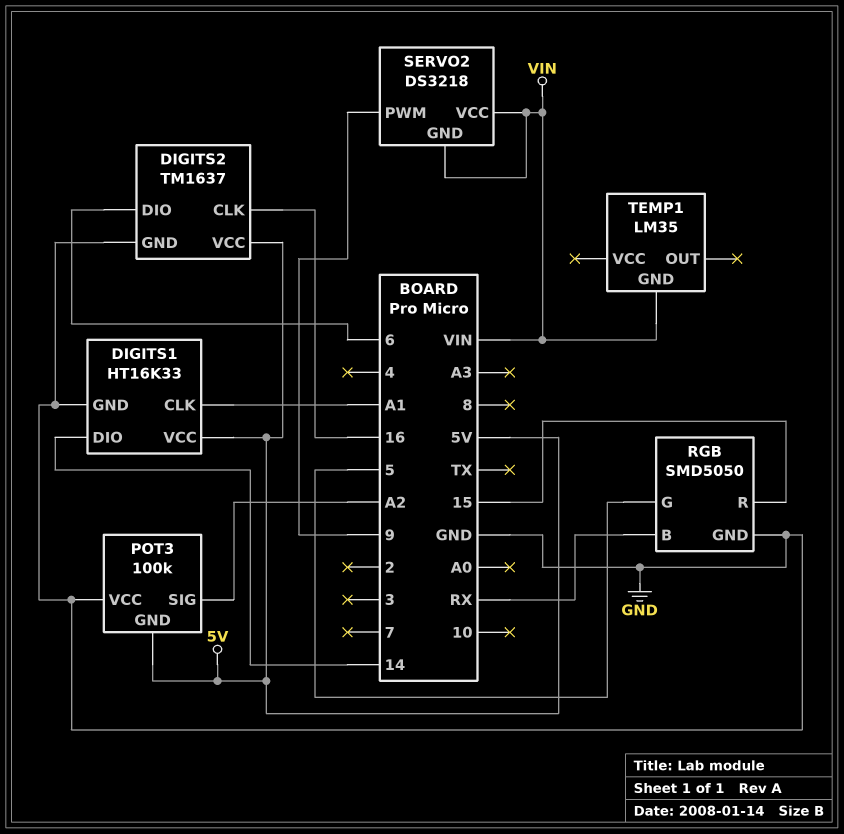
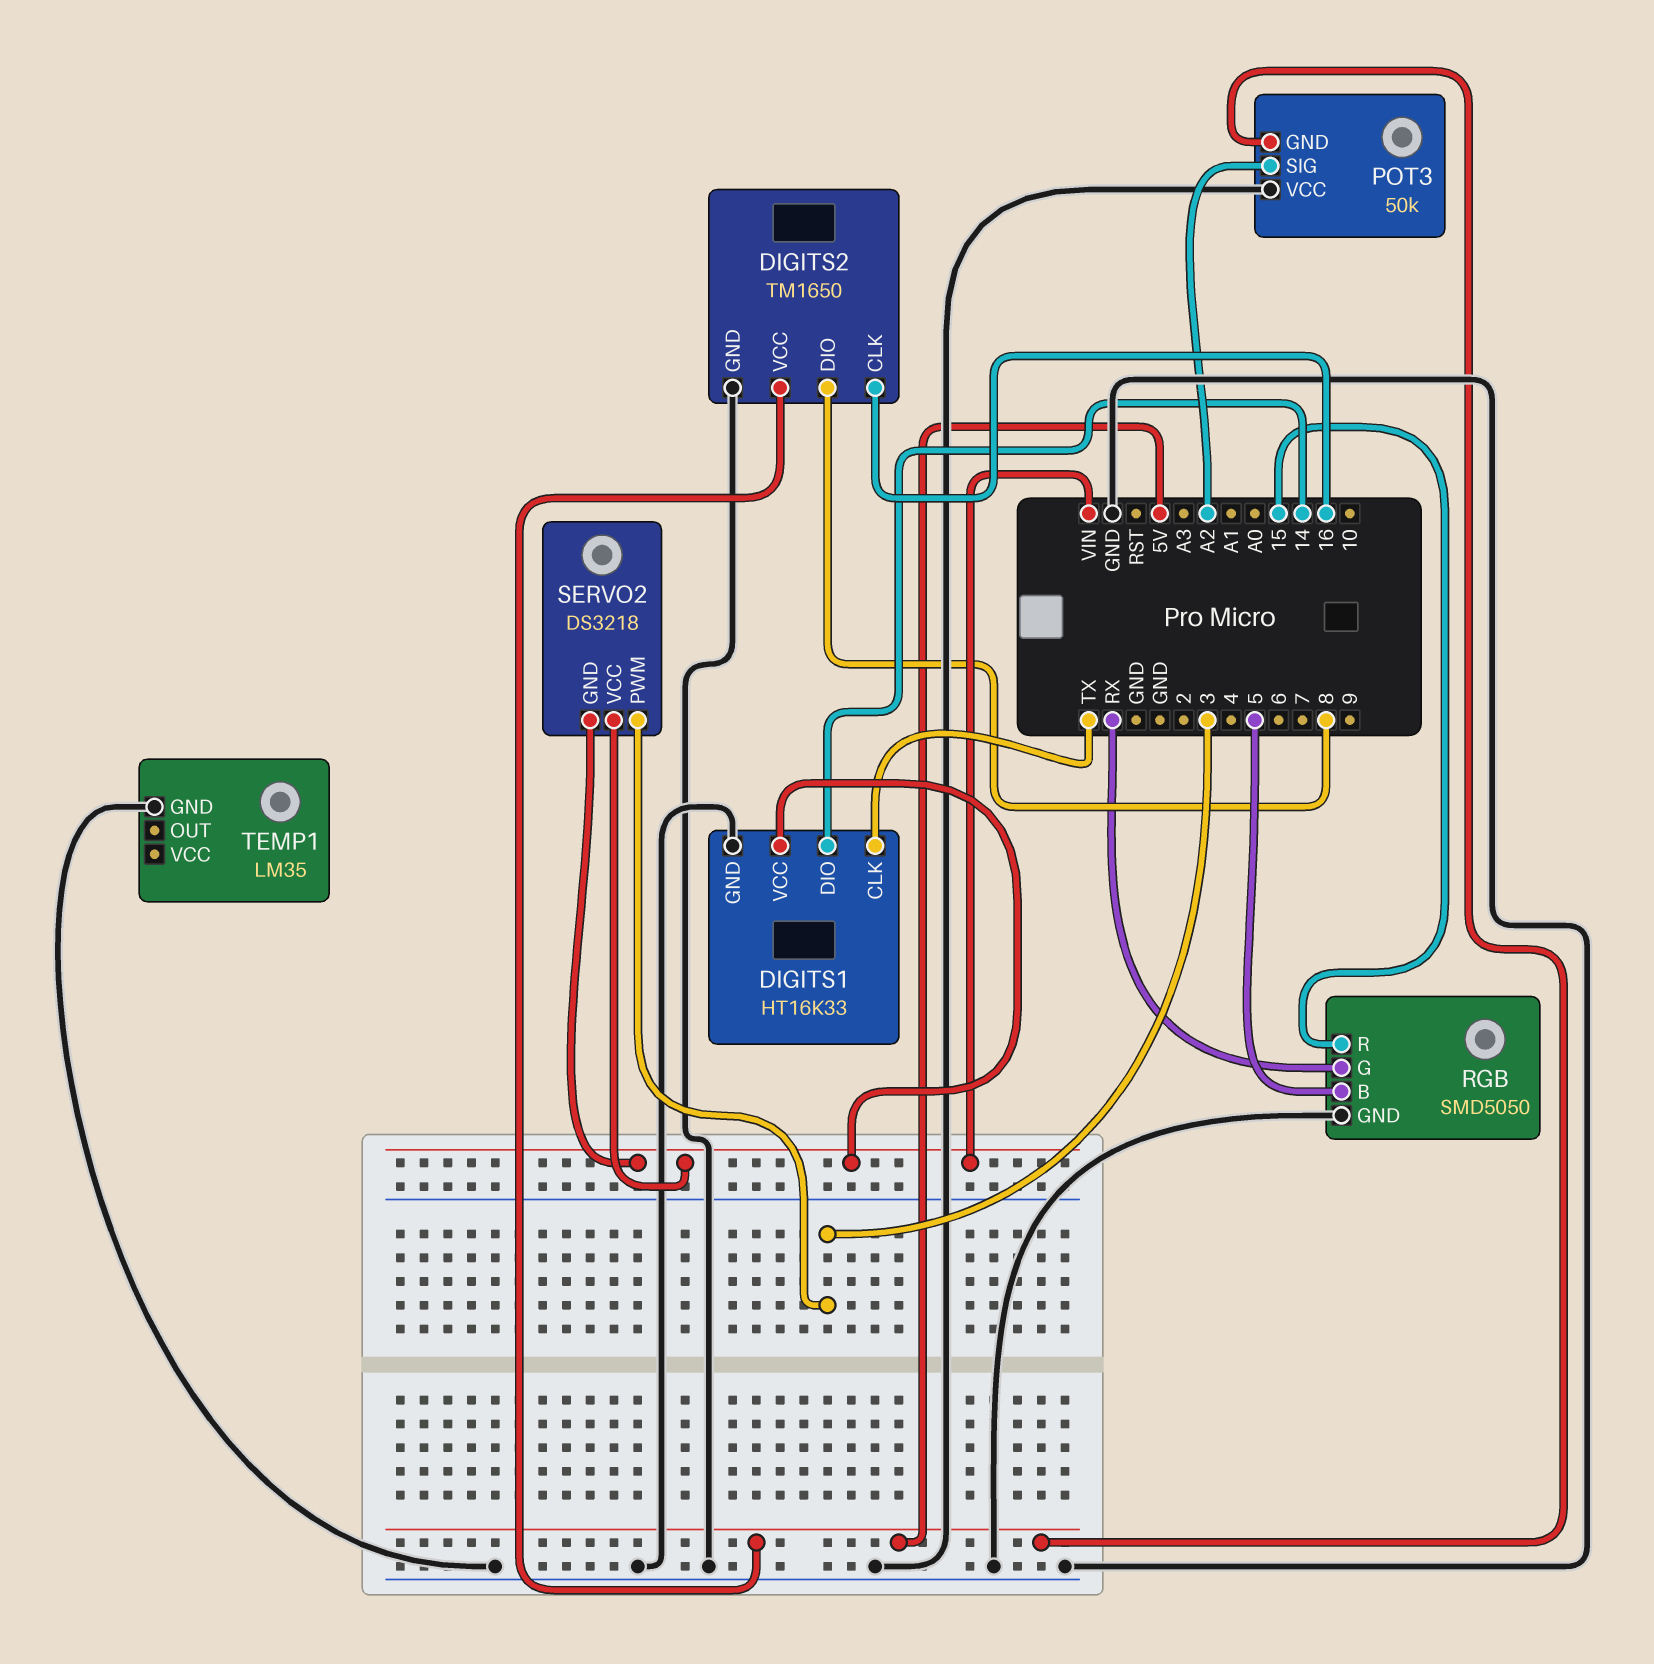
DIGITS1 pin CLK: A1 -> TX
DIGITS1 pin VCC: 5V -> VIN
DIGITS2: TM1637 -> TM1650
DIGITS2 pin DIO: 6 -> 8
POT3: 100k -> 50k
RGB pin B: RX -> 5
RGB pin G: 5 -> RX
SERVO2 pin PWM: 9 -> 3
TEMP1 pin GND: VIN -> GND

